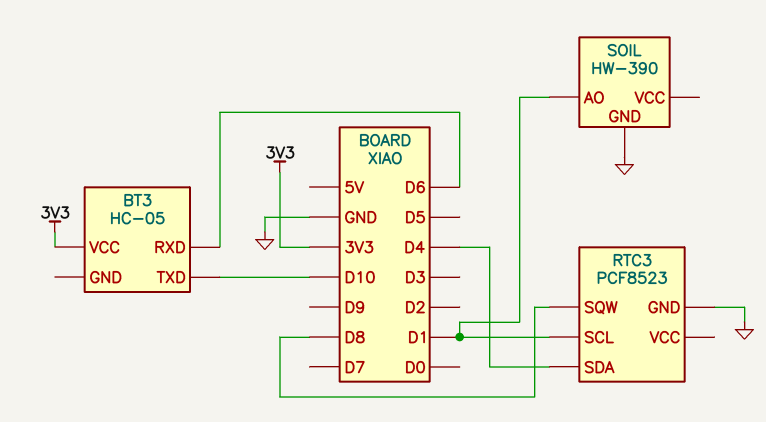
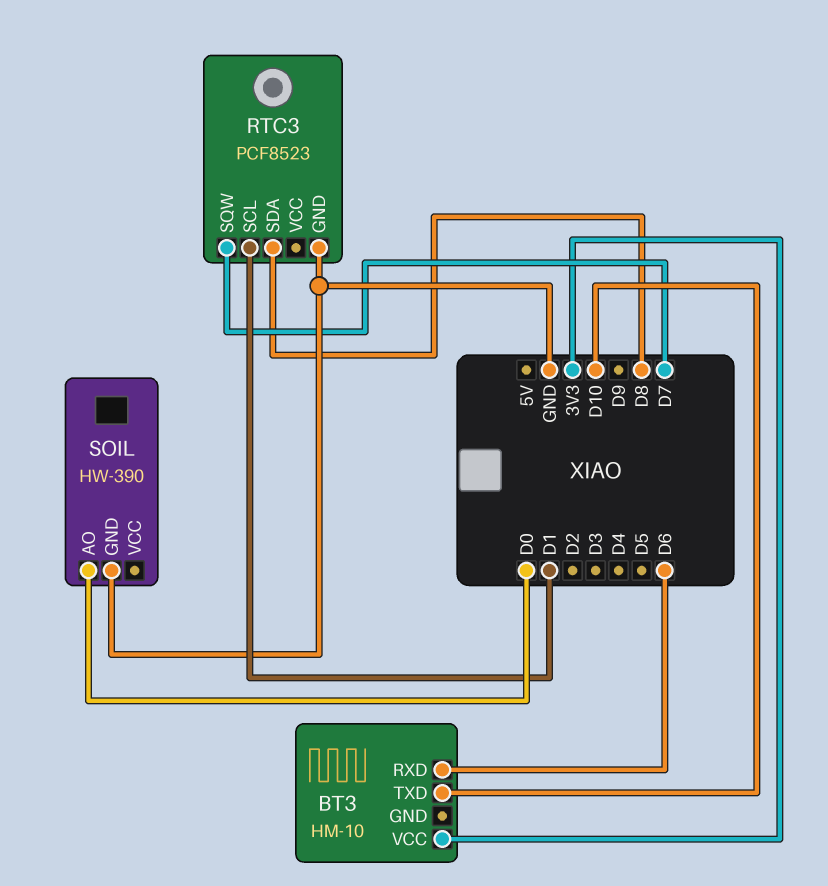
BT3: HC-05 -> HM-10
RTC3 pin SDA: D4 -> D8
RTC3 pin SQW: D8 -> D7
SOIL pin AO: D1 -> D0

